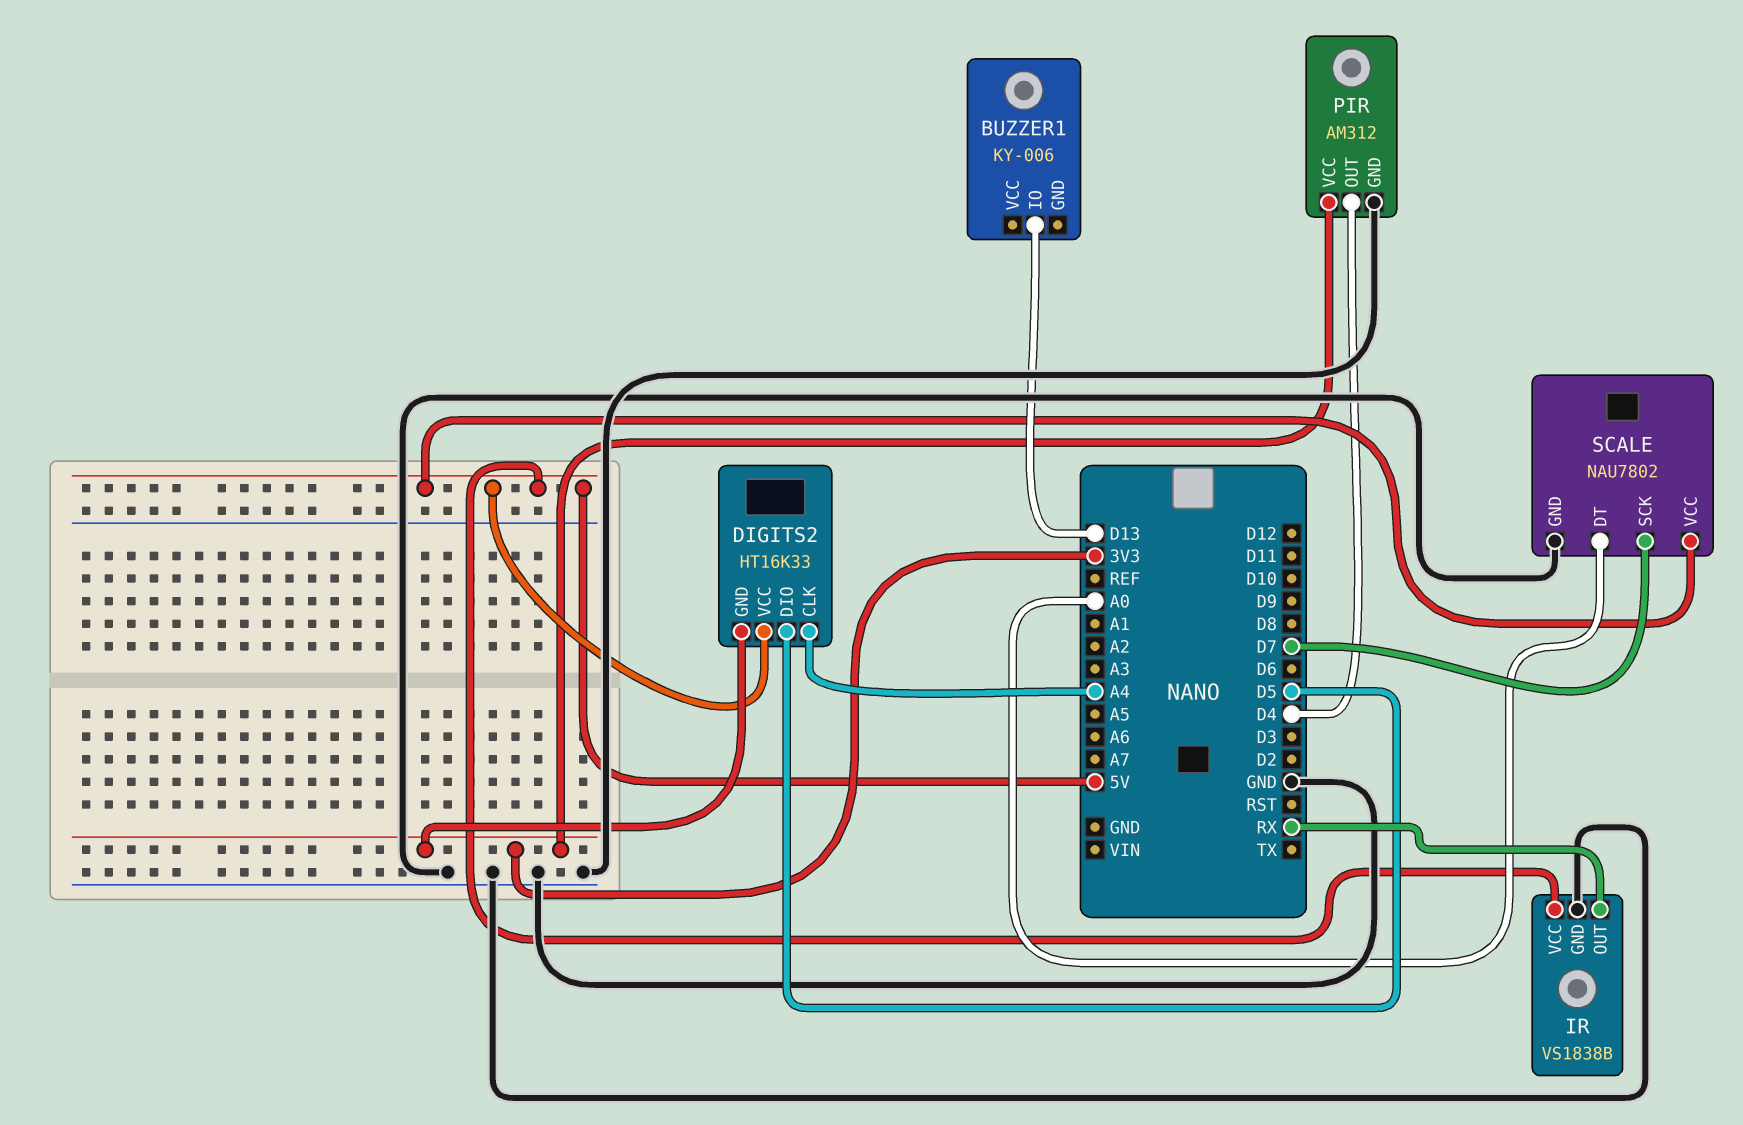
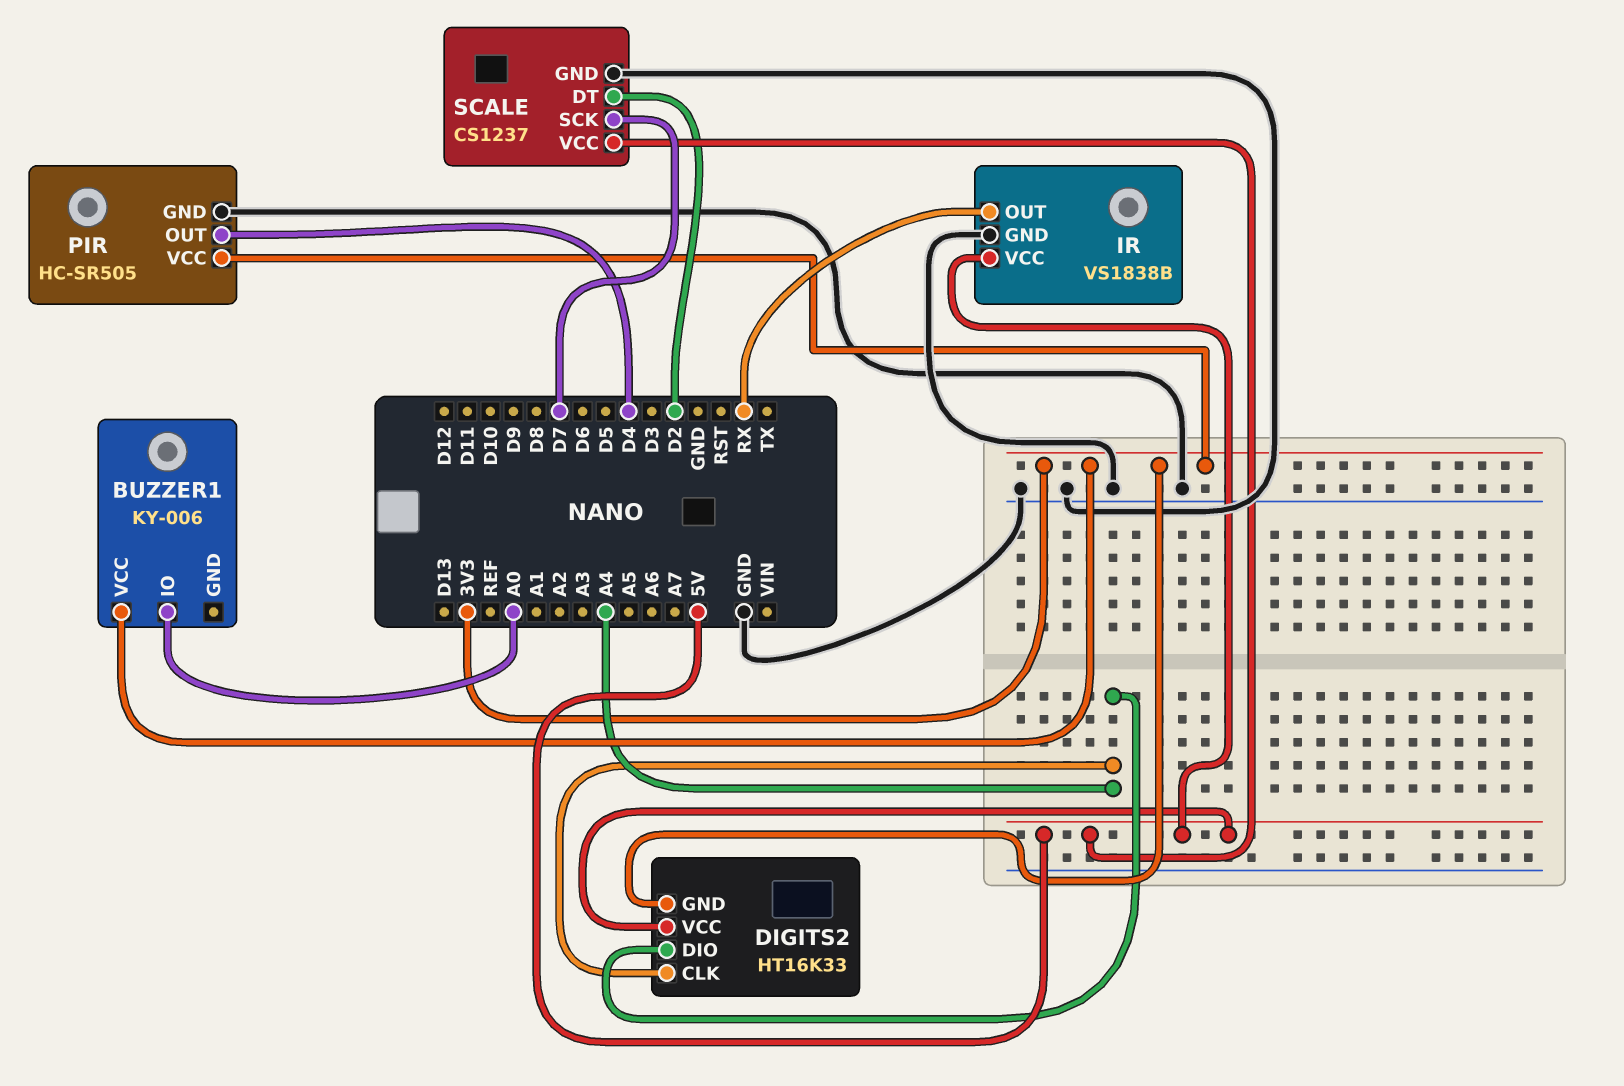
BUZZER1 pin IO: D13 -> A0
BUZZER1 pin VCC: none -> 3V3
DIGITS2 pin DIO: D5 -> A4
PIR: AM312 -> HC-SR505
SCALE: NAU7802 -> CS1237
SCALE pin DT: A0 -> D2

